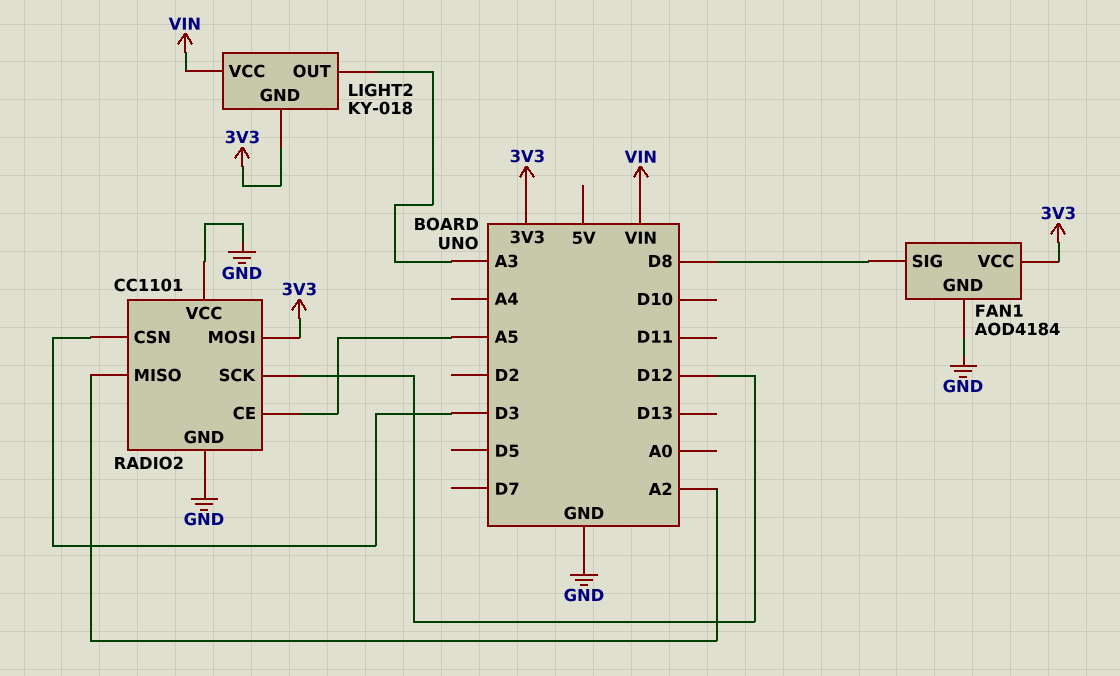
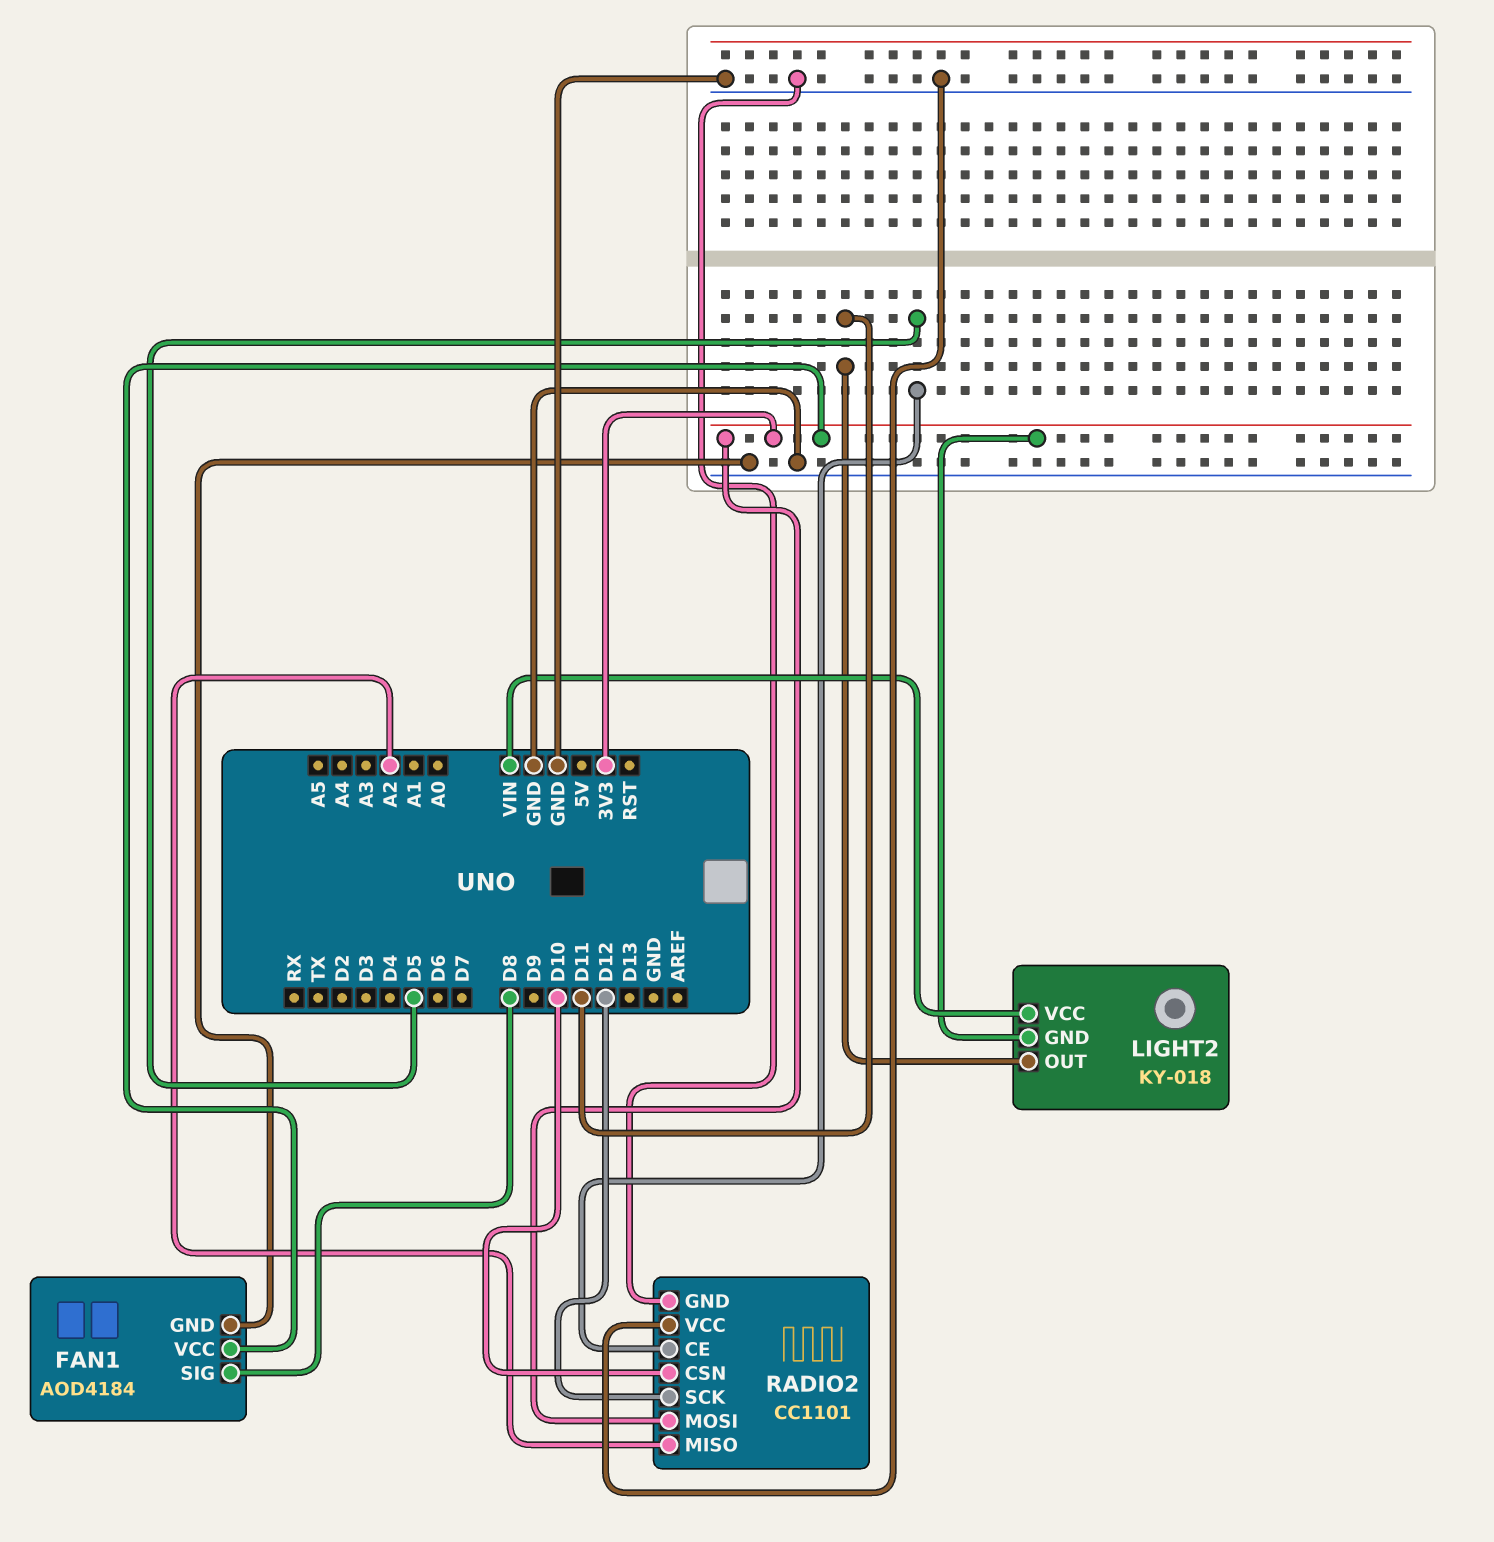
LIGHT2 pin OUT: A3 -> D11
RADIO2 pin CE: A5 -> D5
RADIO2 pin CSN: D3 -> D10

